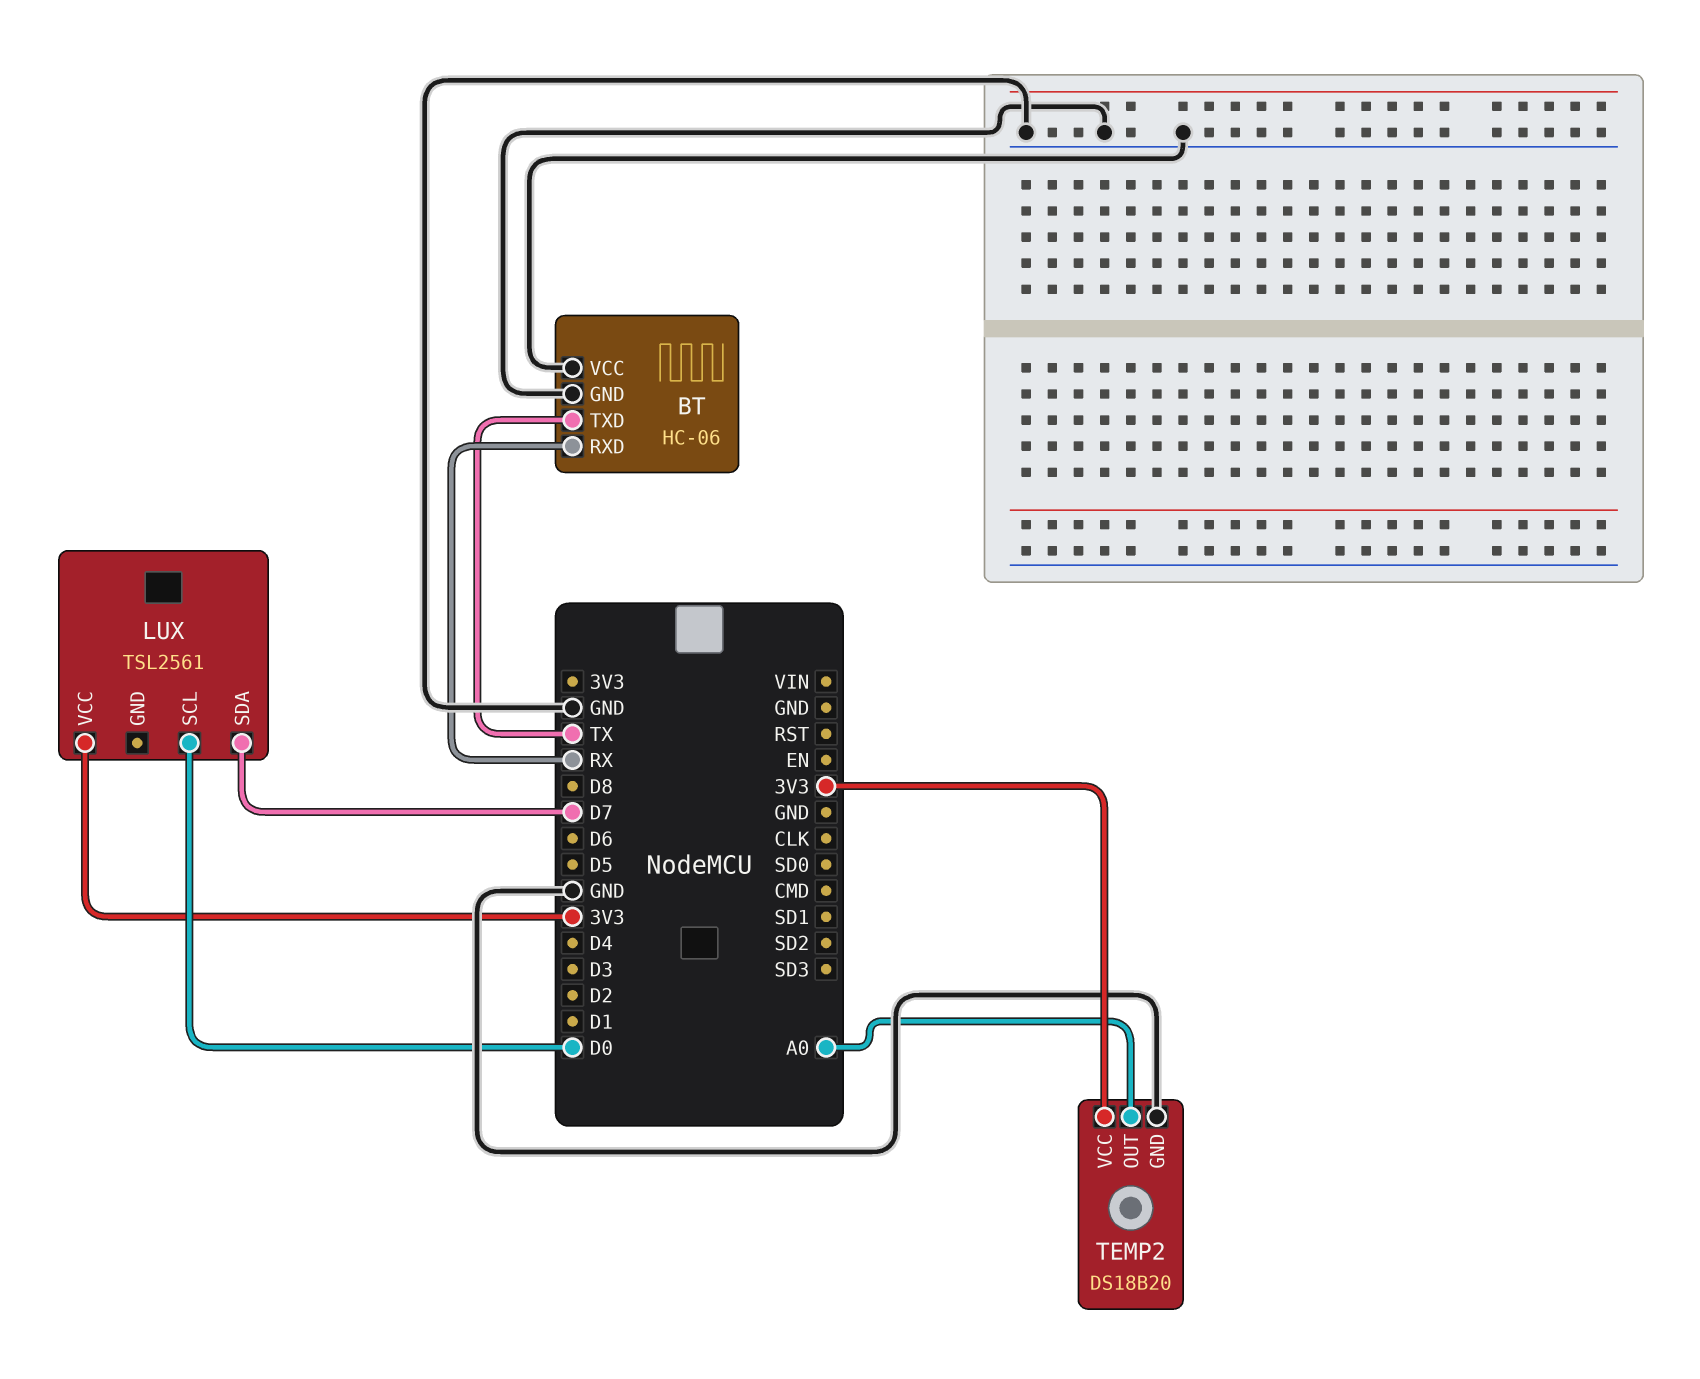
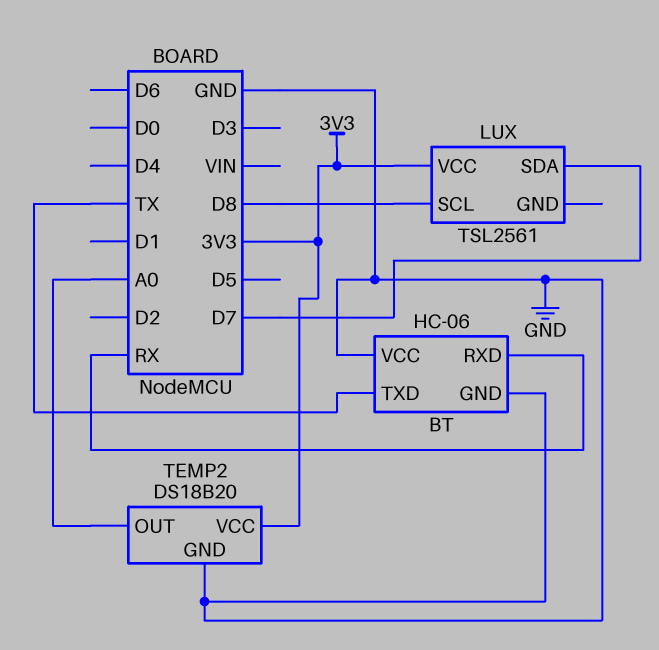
LUX pin SCL: D0 -> D8

